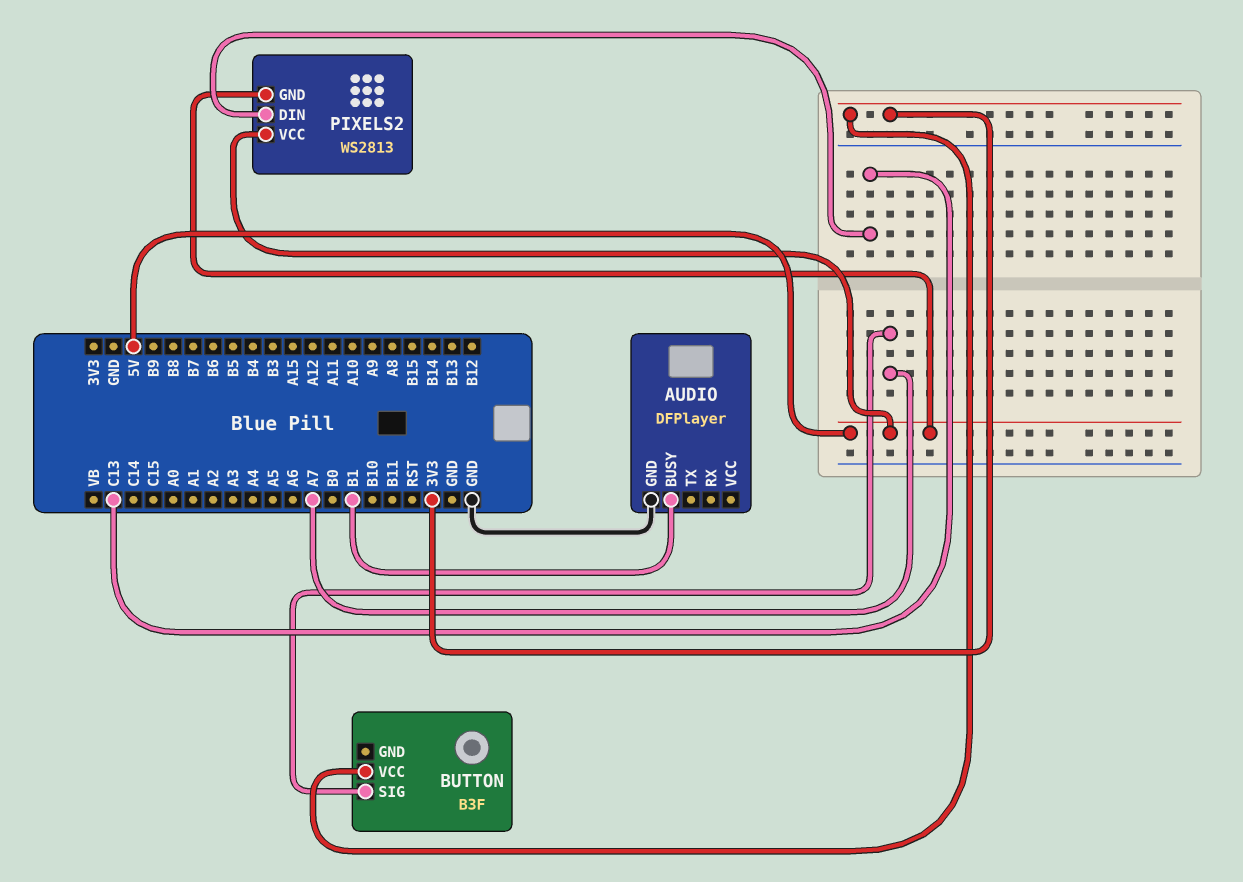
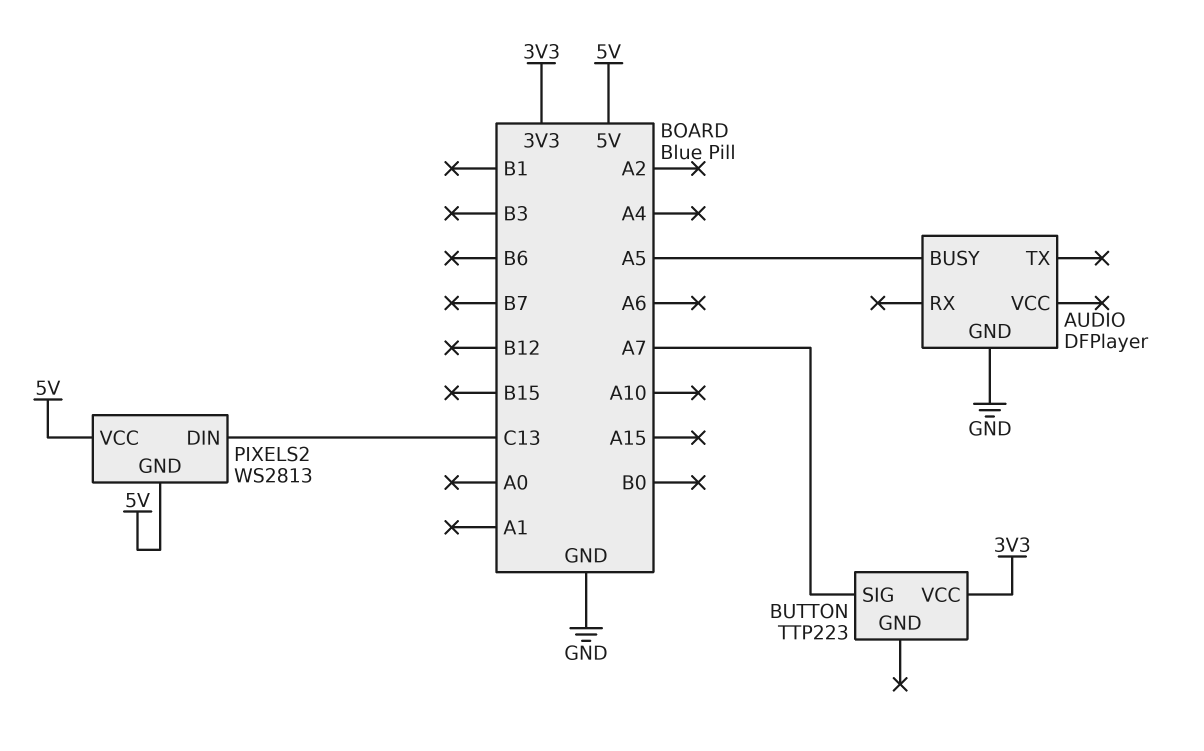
AUDIO pin BUSY: B1 -> A5
BUTTON: B3F -> TTP223

